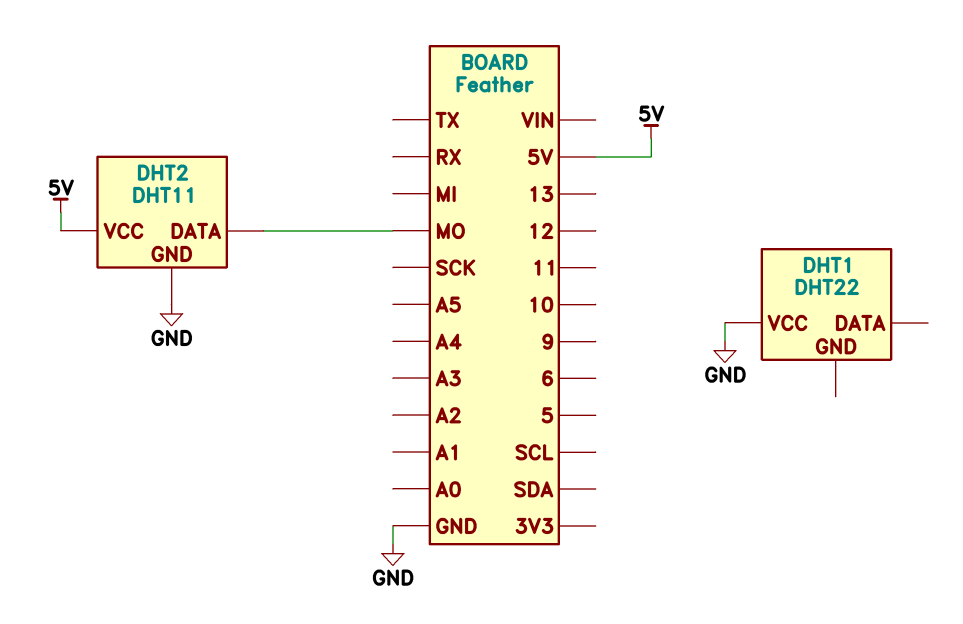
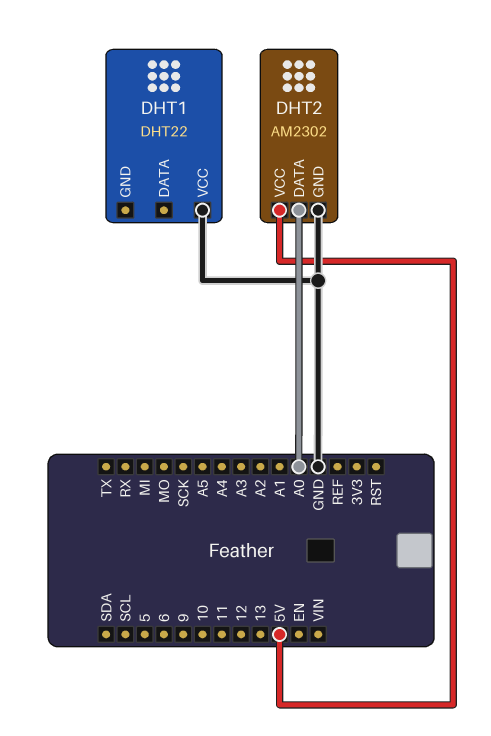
DHT2: DHT11 -> AM2302
DHT2 pin DATA: MO -> A0

